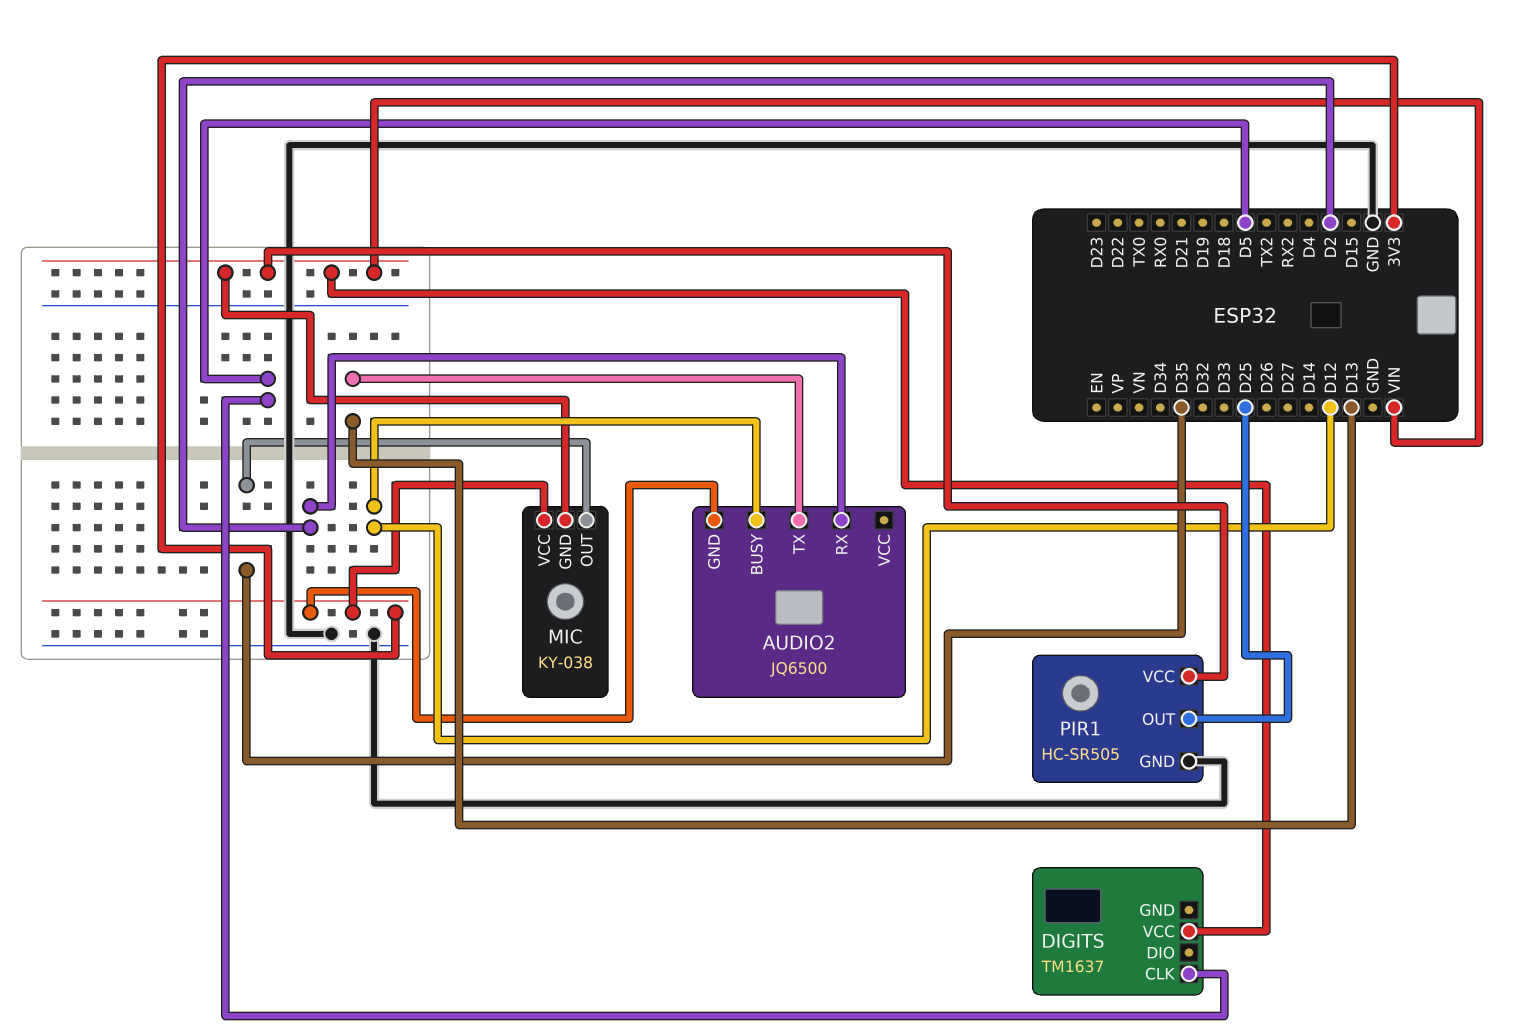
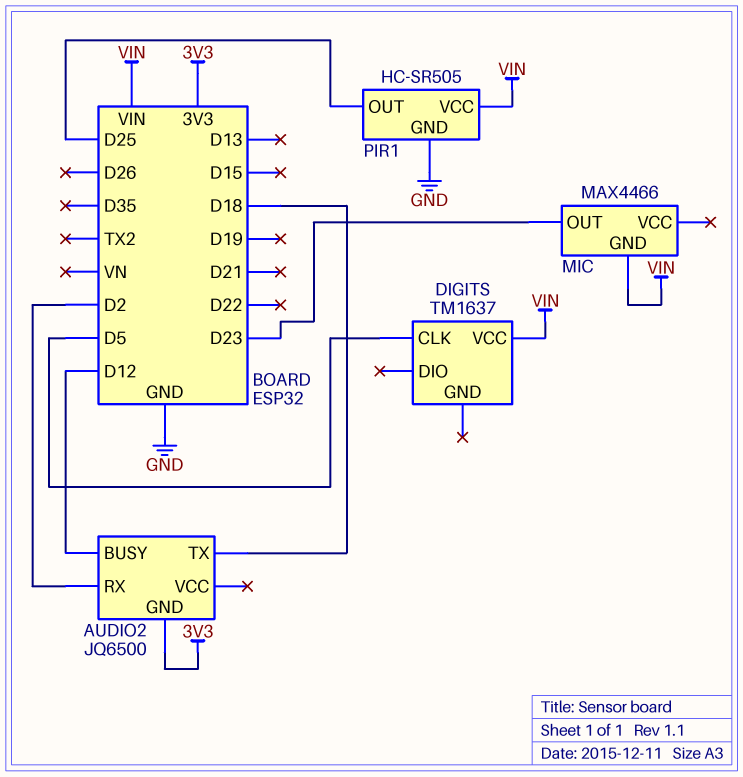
AUDIO2 pin TX: D13 -> D18
MIC: KY-038 -> MAX4466
MIC pin OUT: D35 -> D23
MIC pin VCC: 3V3 -> none

